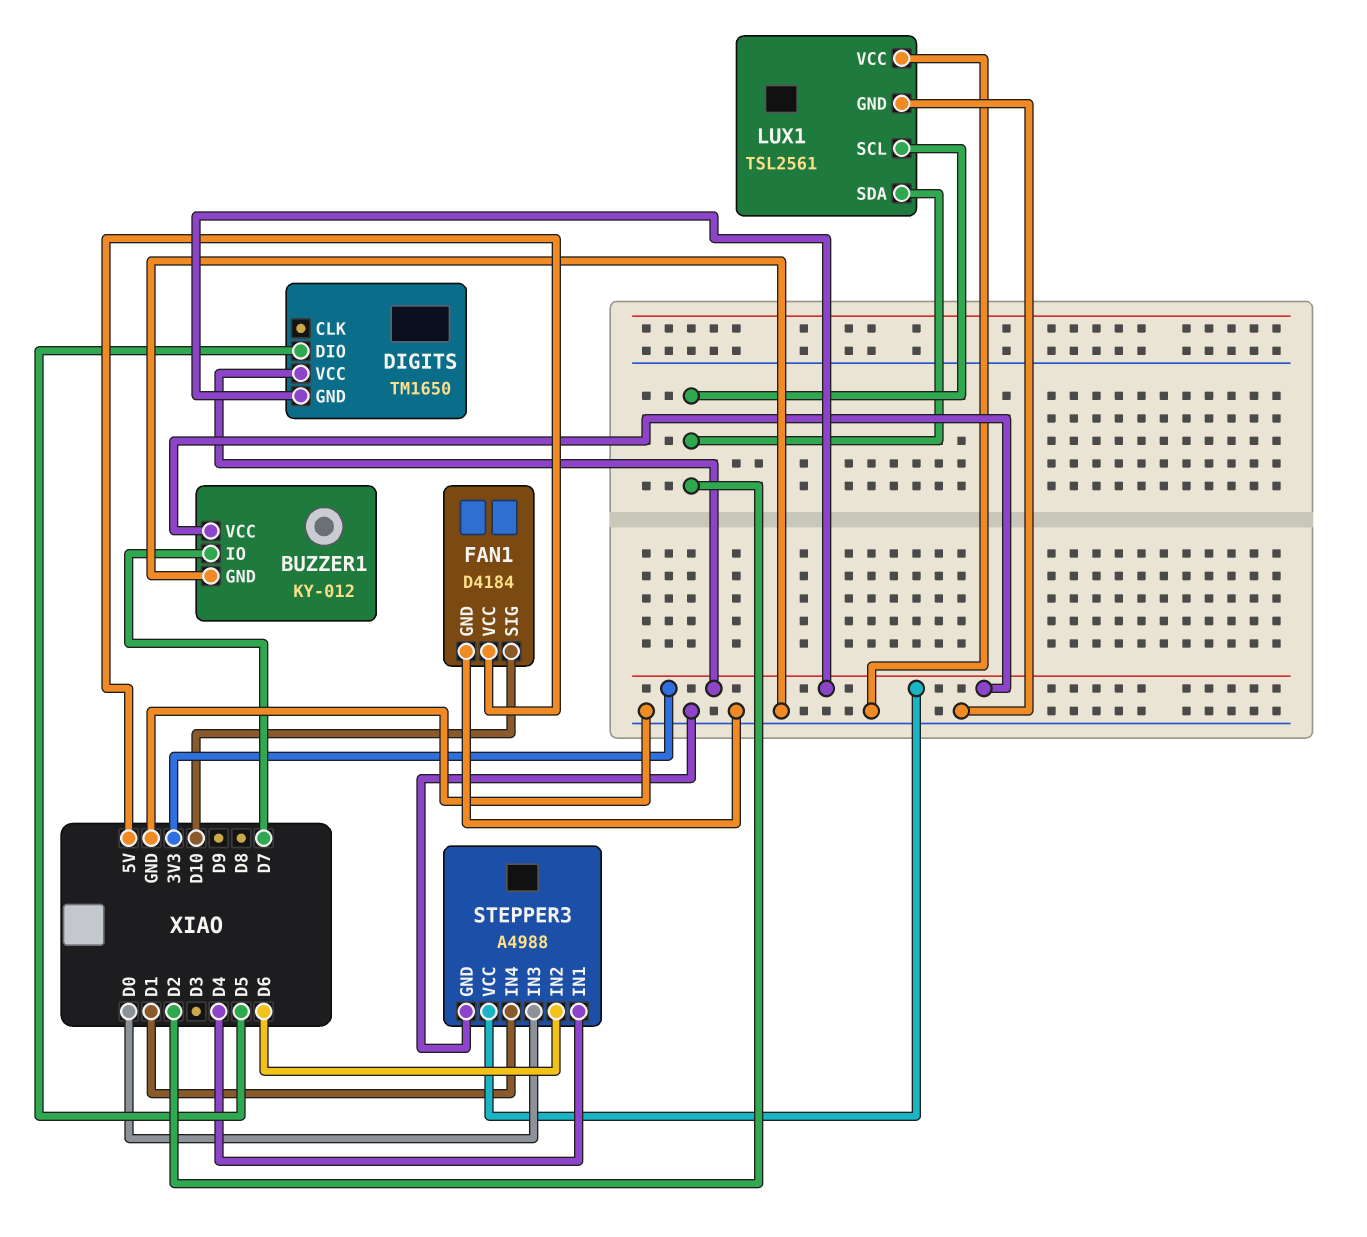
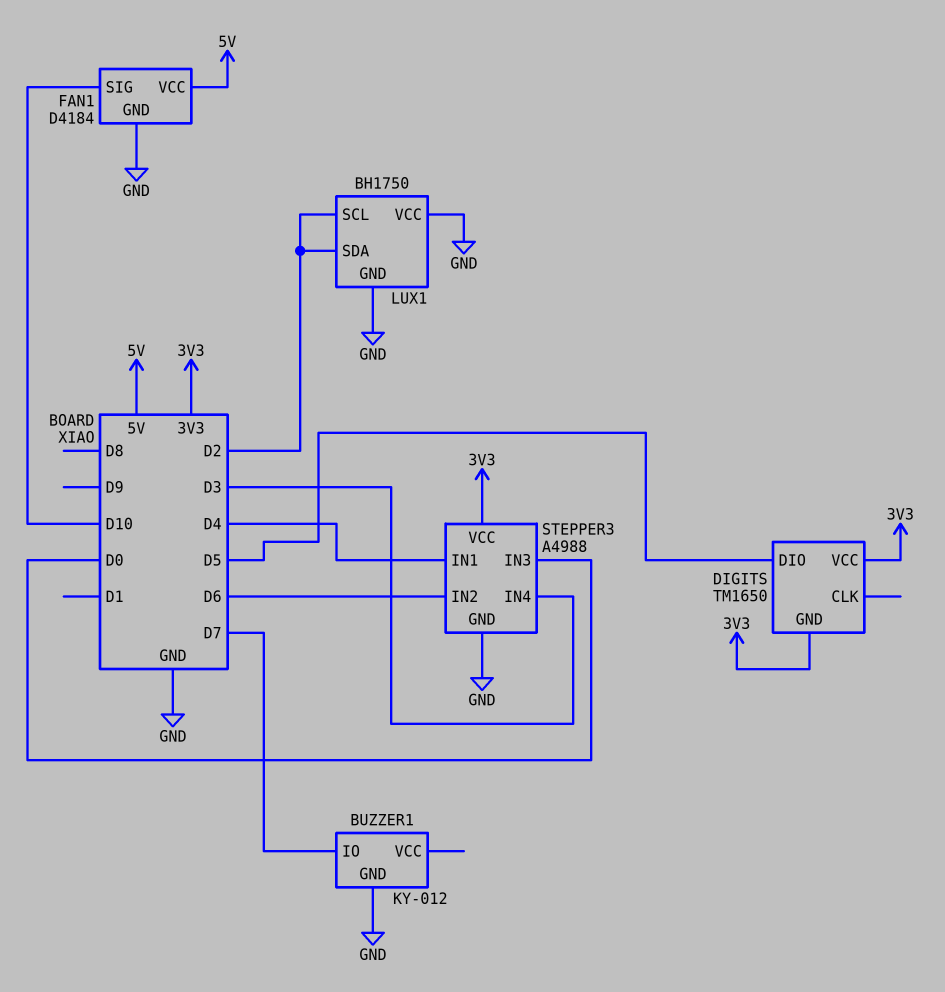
BUZZER1 pin VCC: 3V3 -> none
LUX1: TSL2561 -> BH1750
STEPPER3 pin IN4: D1 -> D3

